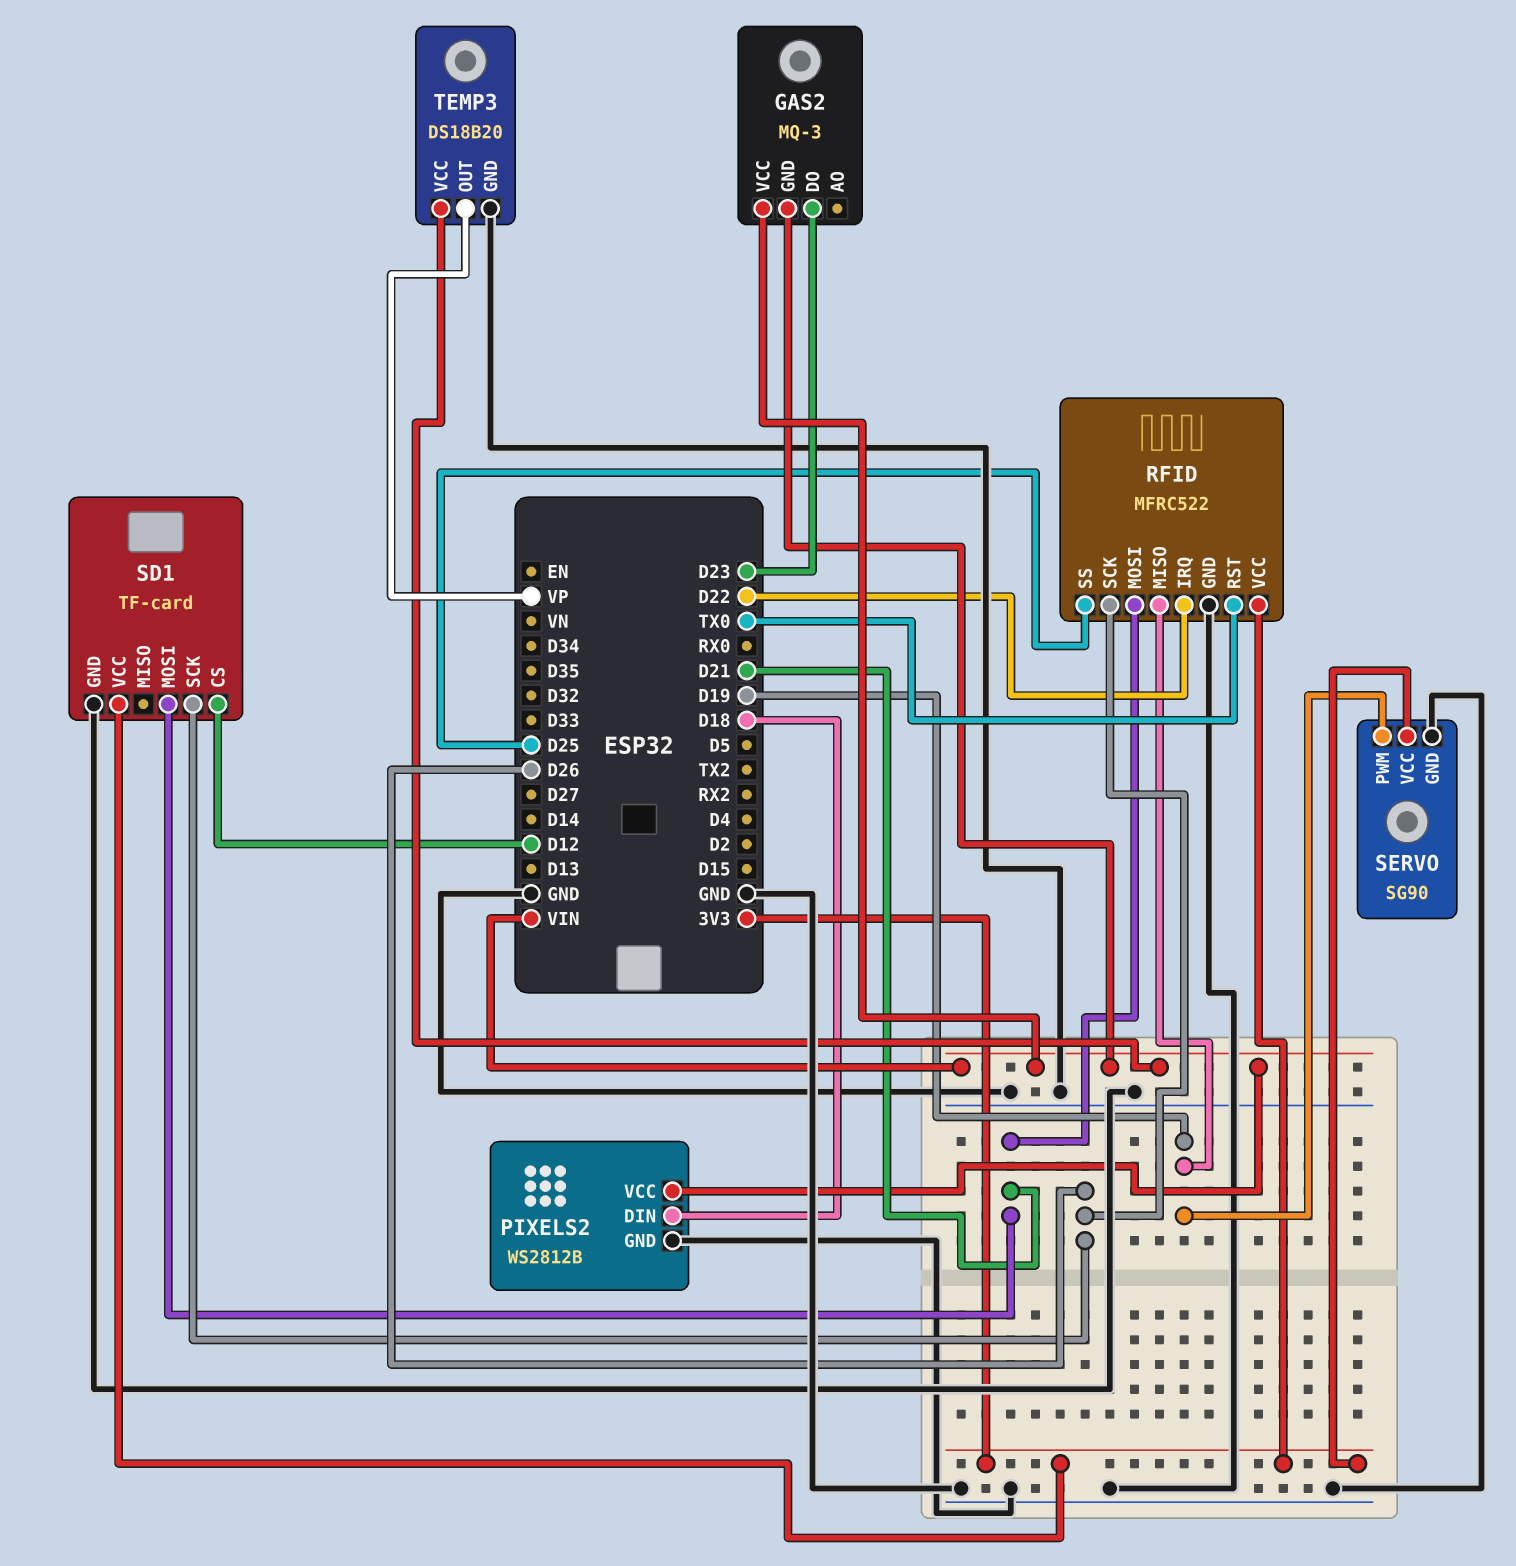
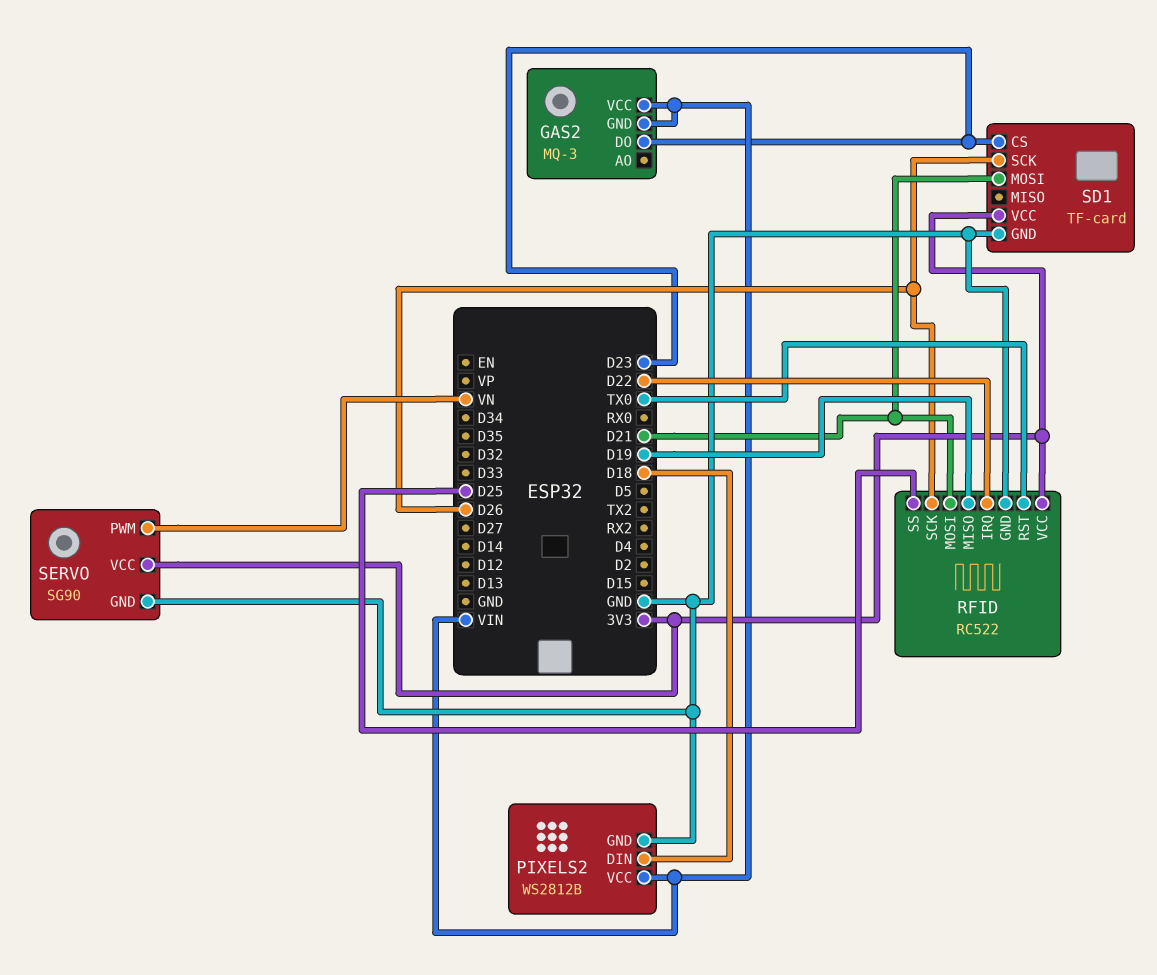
RFID: MFRC522 -> RC522
SD1 pin CS: D12 -> D23
SERVO pin PWM: D19 -> VN
TEMP3: DS18B20 -> none
TEMP3 pin GND: GND -> none
TEMP3 pin OUT: VP -> none
TEMP3 pin VCC: VIN -> none

